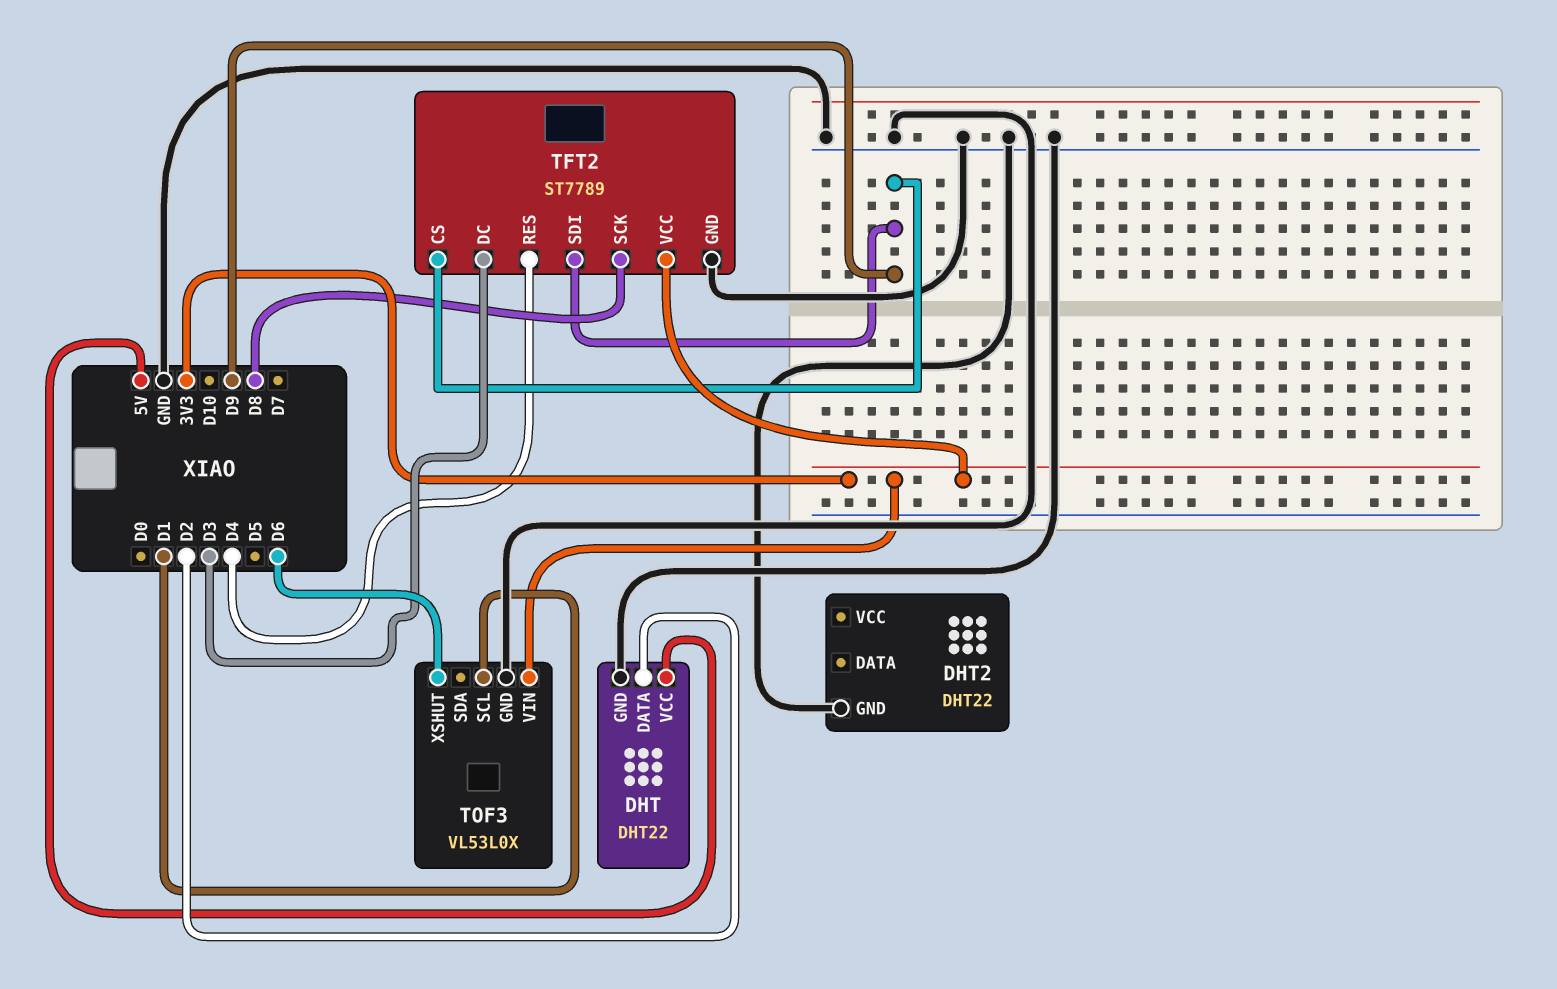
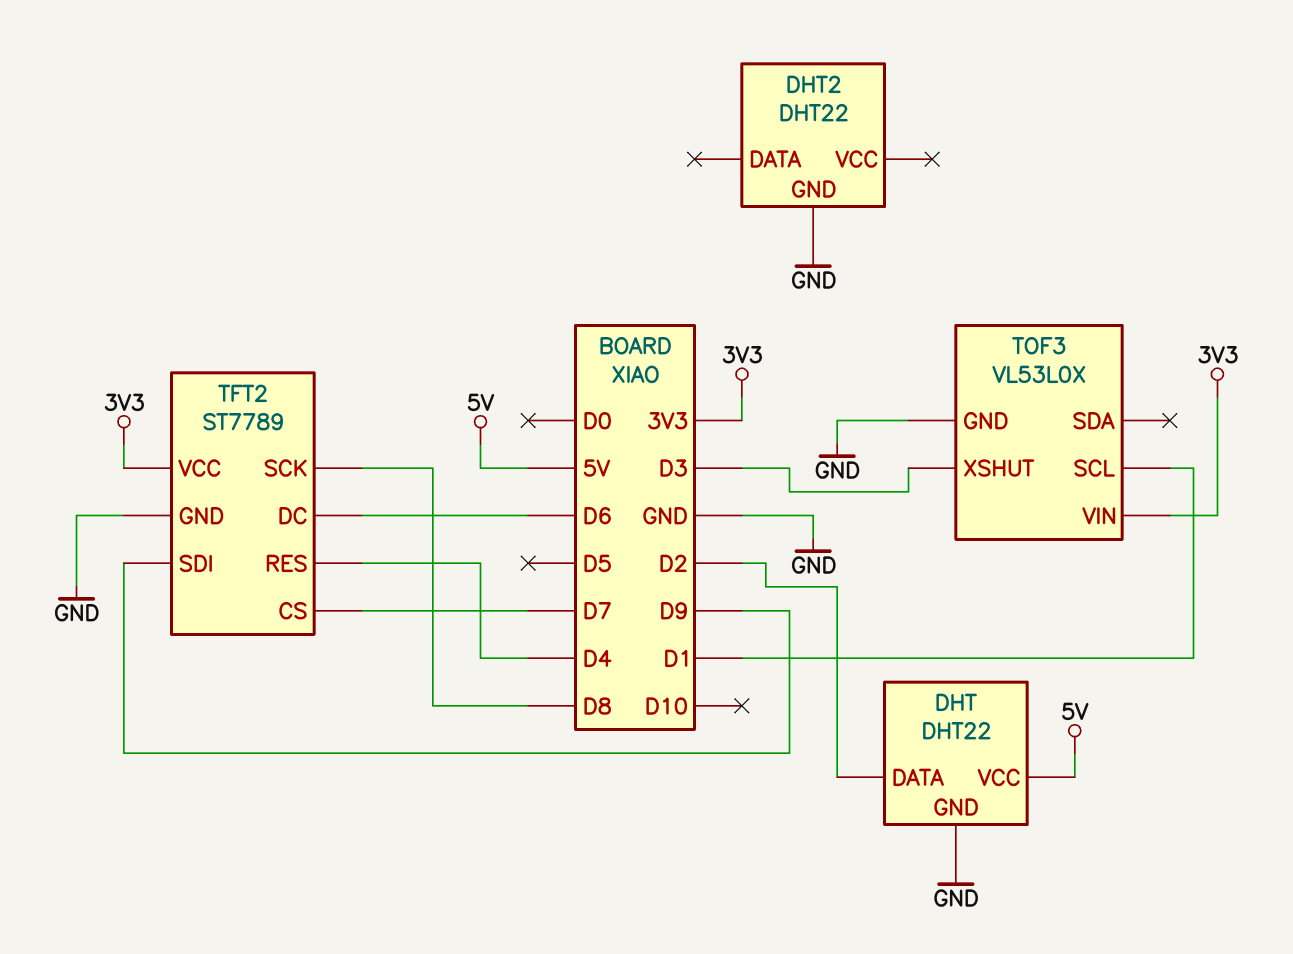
TFT2 pin CS: D9 -> D7
TFT2 pin DC: D3 -> D6
TOF3 pin XSHUT: D6 -> D3

